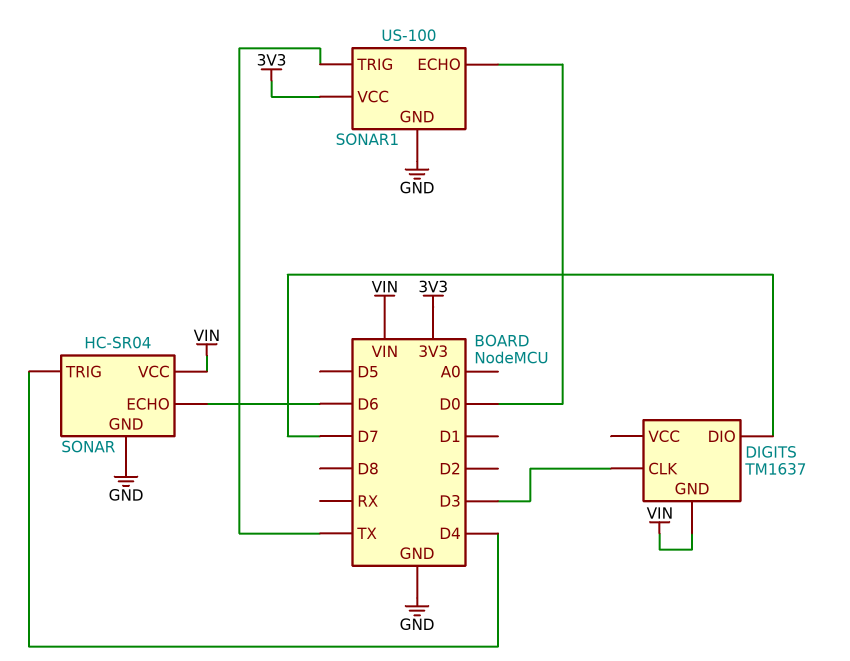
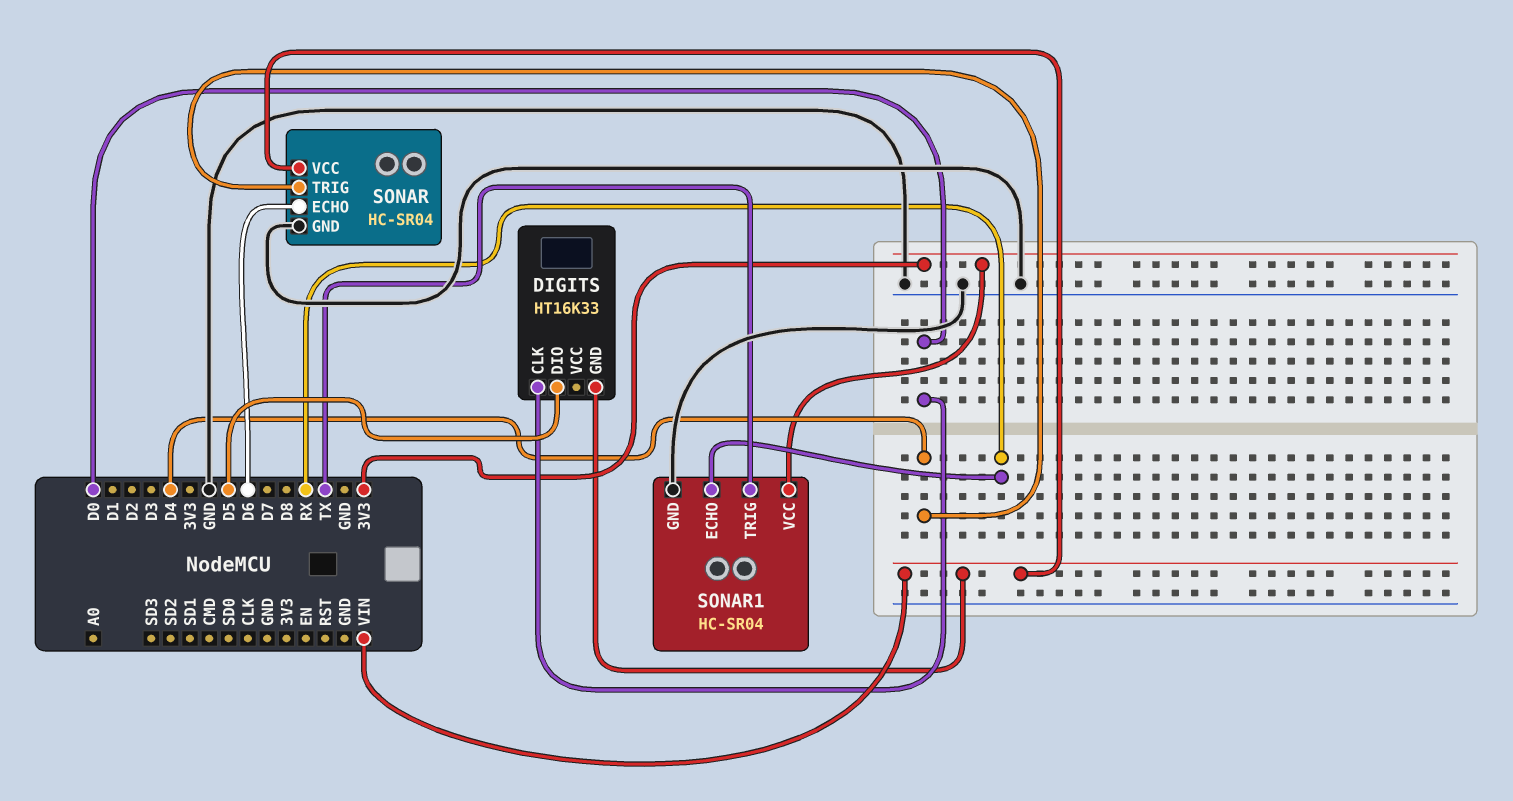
DIGITS: TM1637 -> HT16K33
DIGITS pin CLK: D3 -> D0
DIGITS pin DIO: D7 -> D5
SONAR1: US-100 -> HC-SR04
SONAR1 pin ECHO: D0 -> RX

